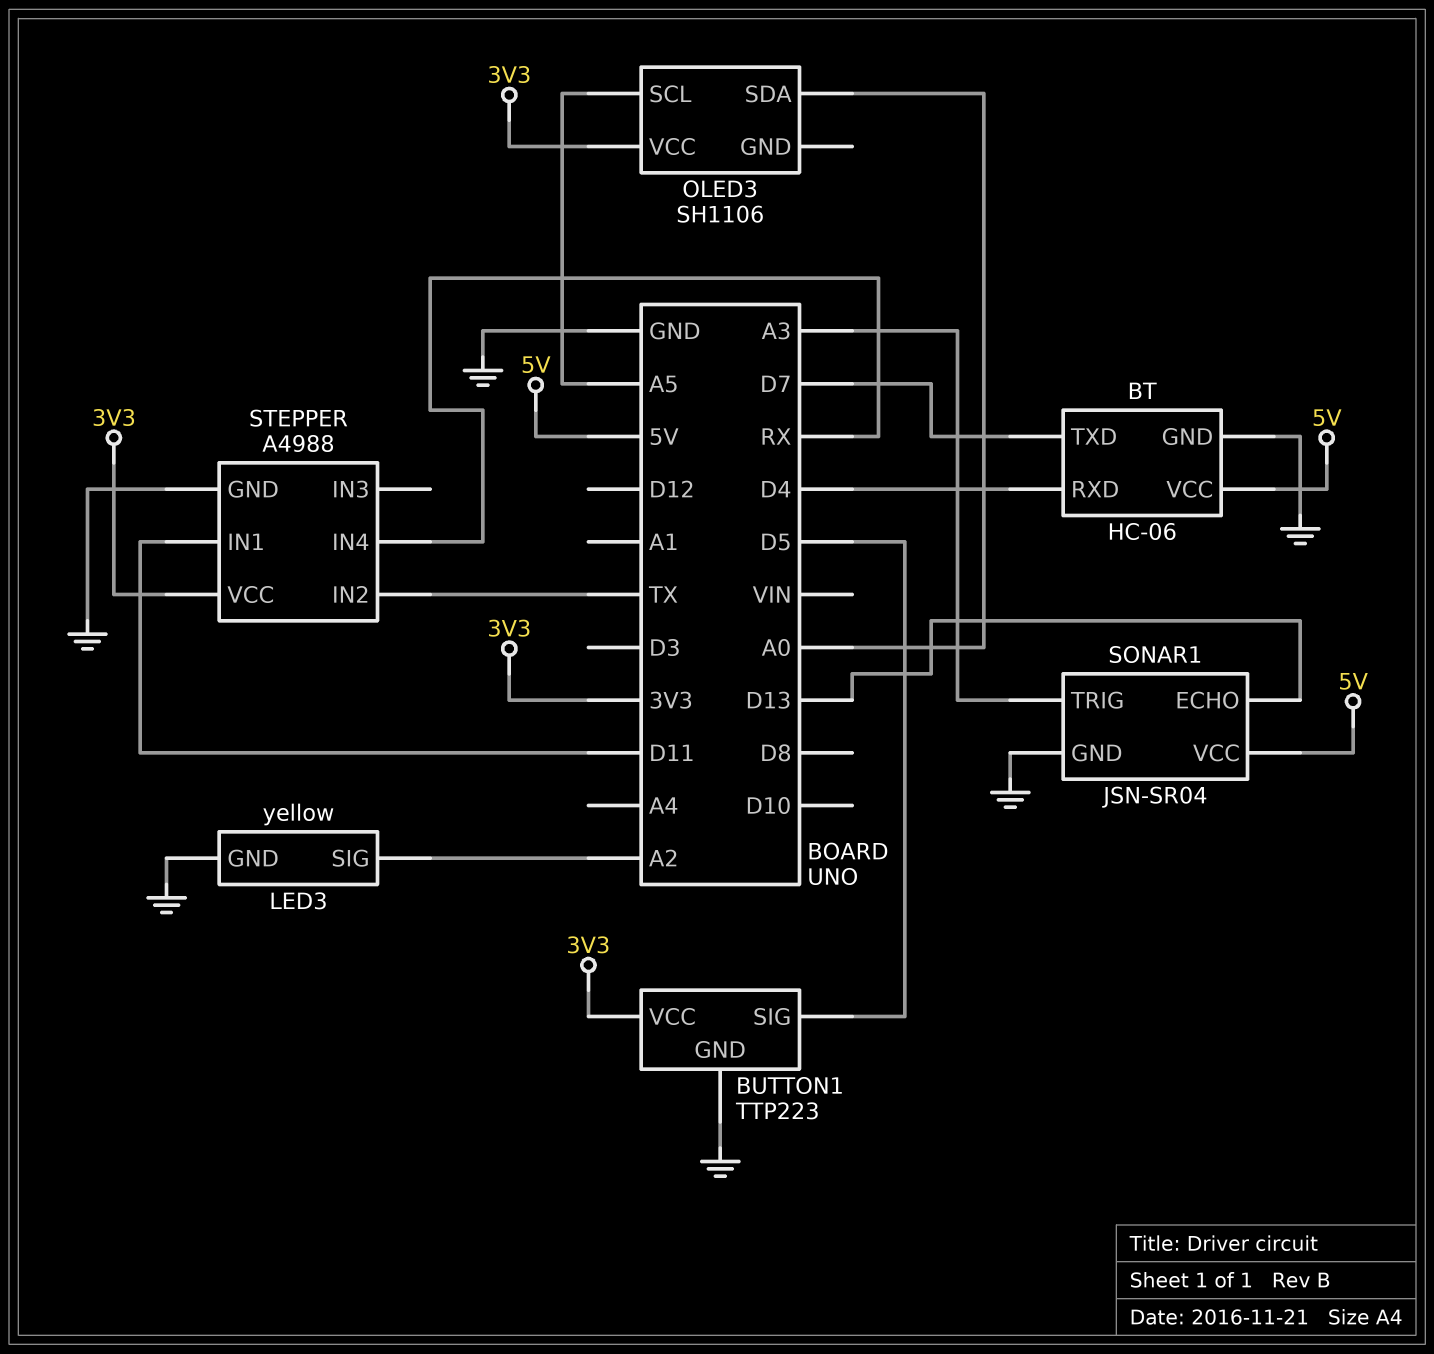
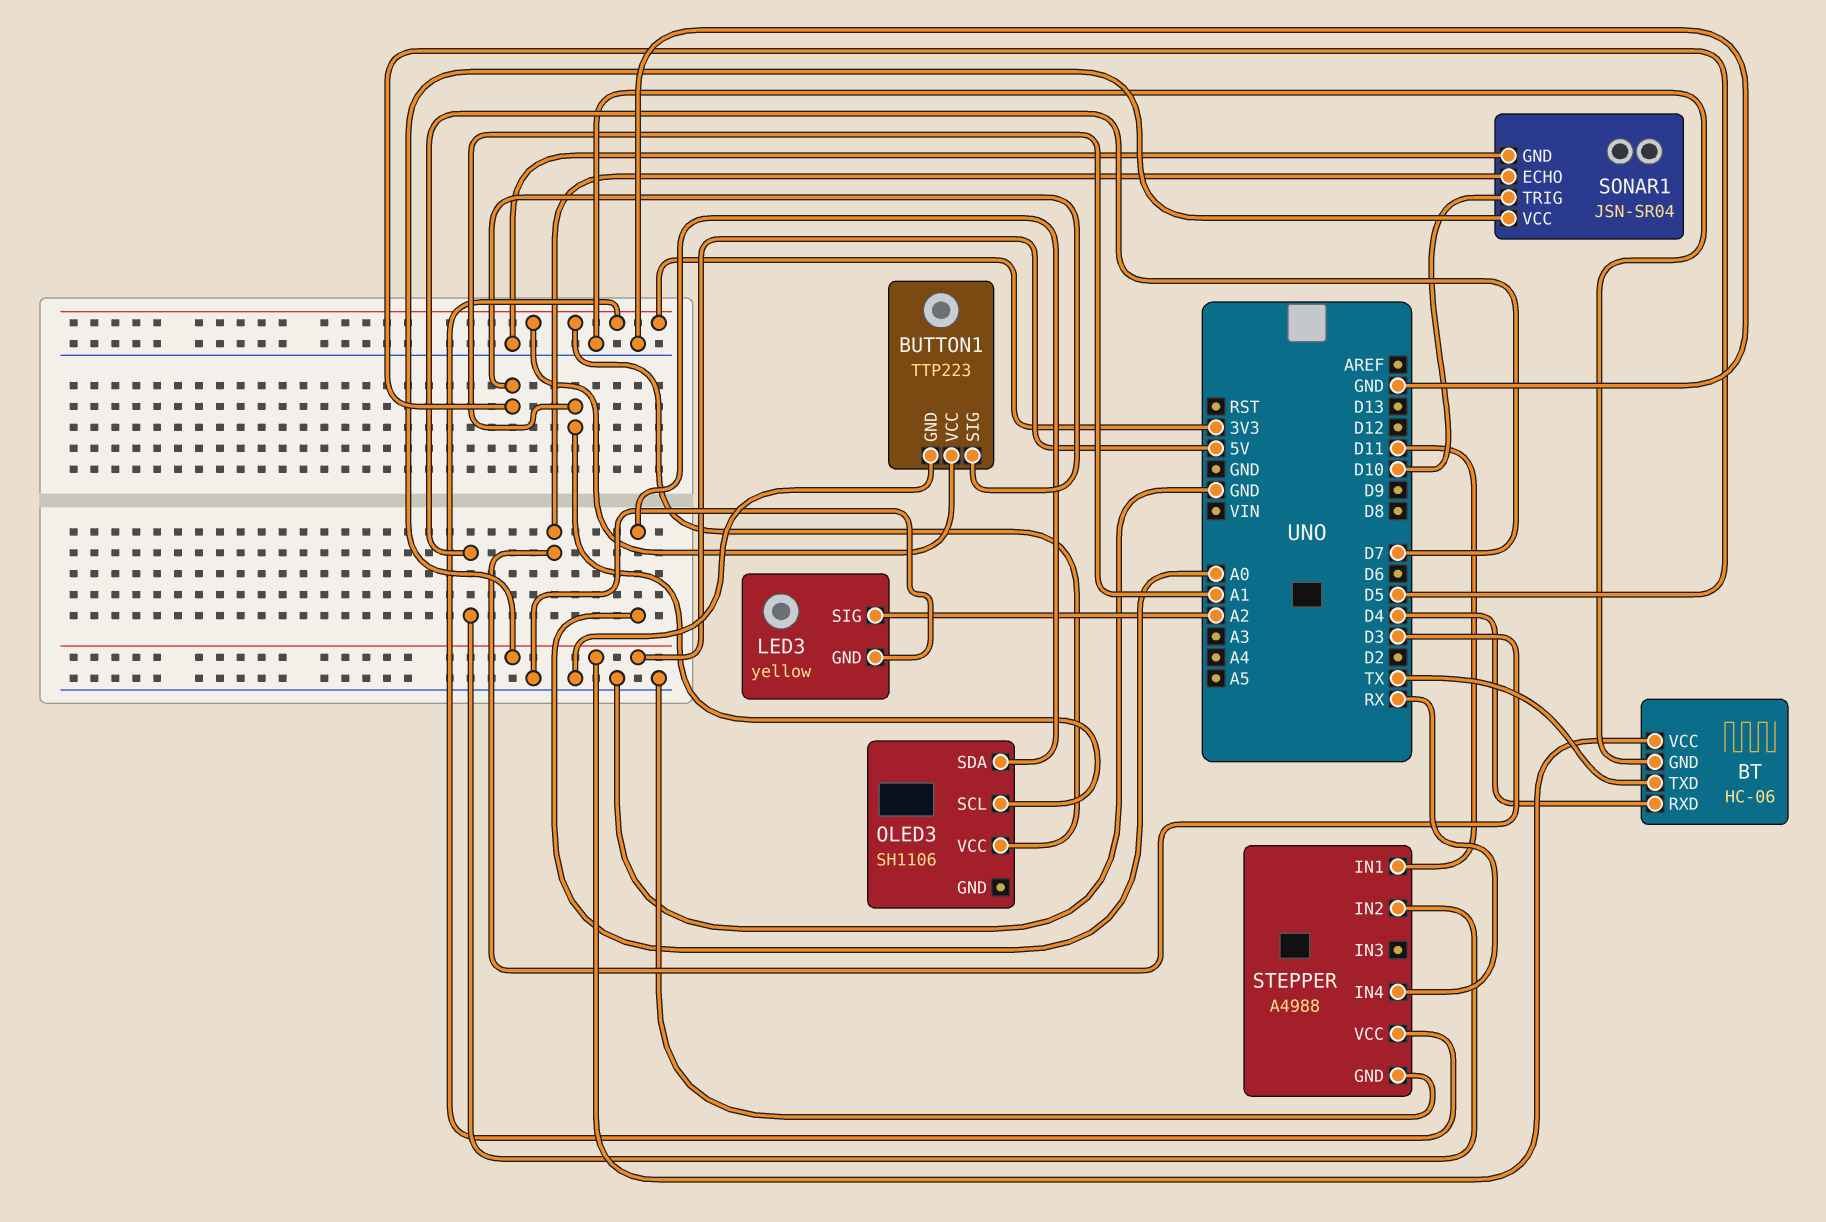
BT pin TXD: D7 -> TX
OLED3 pin SCL: A5 -> A1
SONAR1 pin ECHO: D13 -> D3
SONAR1 pin TRIG: A3 -> D10
STEPPER pin IN2: TX -> D7

